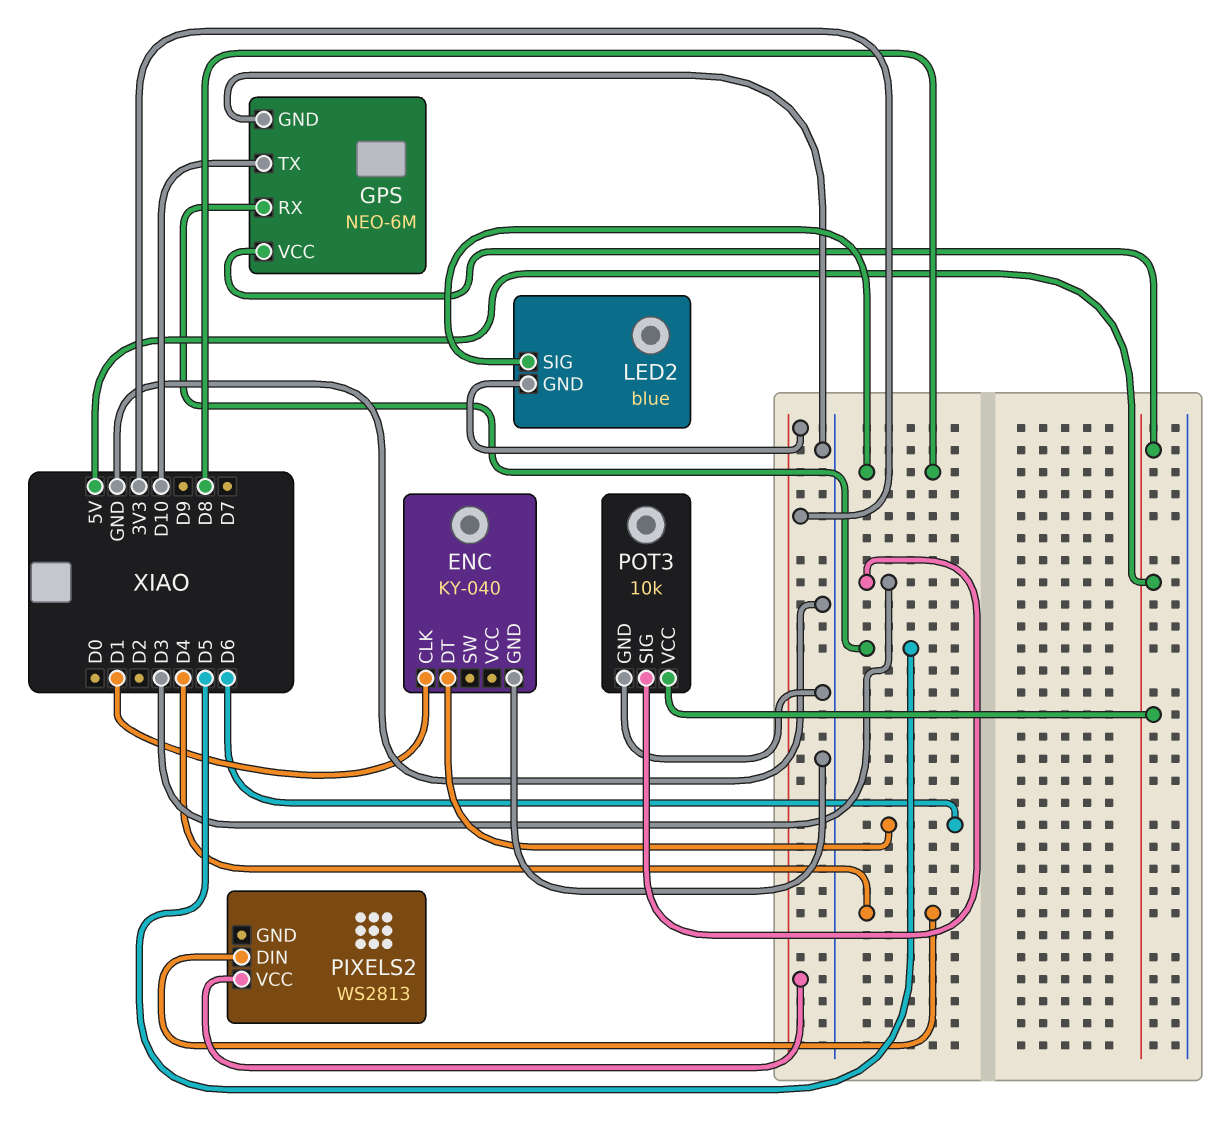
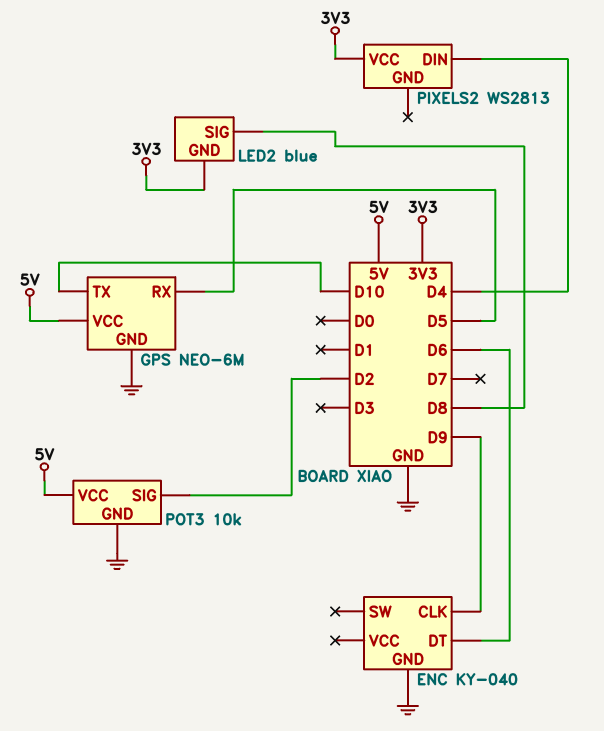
ENC pin CLK: D1 -> D9
POT3 pin SIG: D3 -> D2

